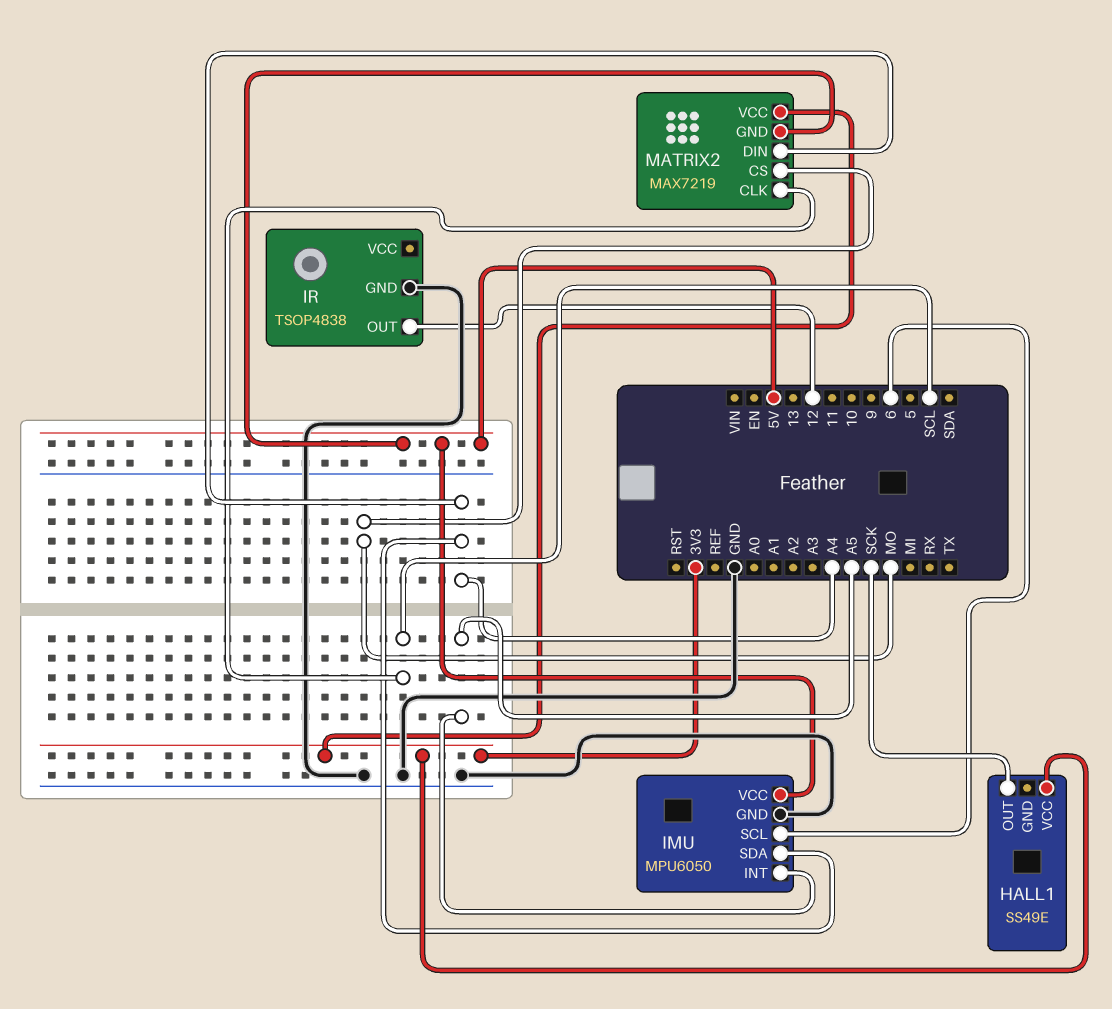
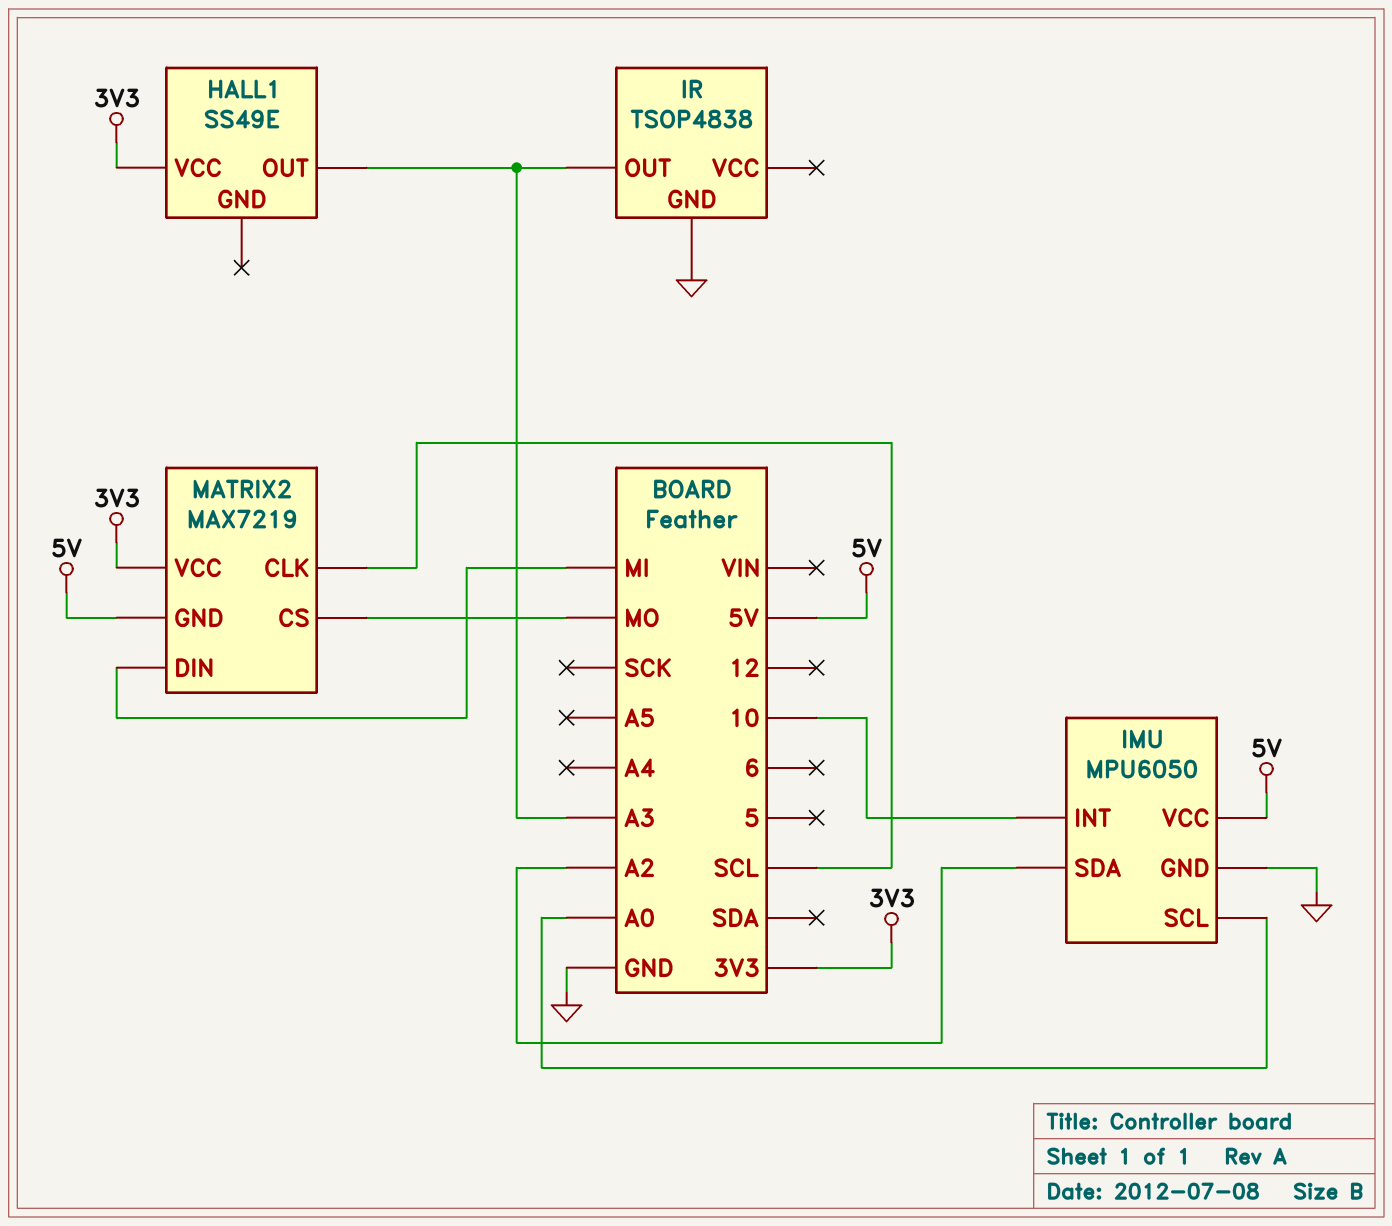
HALL1 pin OUT: SCK -> A3
IMU pin INT: A5 -> 10
IMU pin SCL: 6 -> A0
IMU pin SDA: A4 -> A2
IR pin OUT: 12 -> A3
MATRIX2 pin DIN: A4 -> MI

